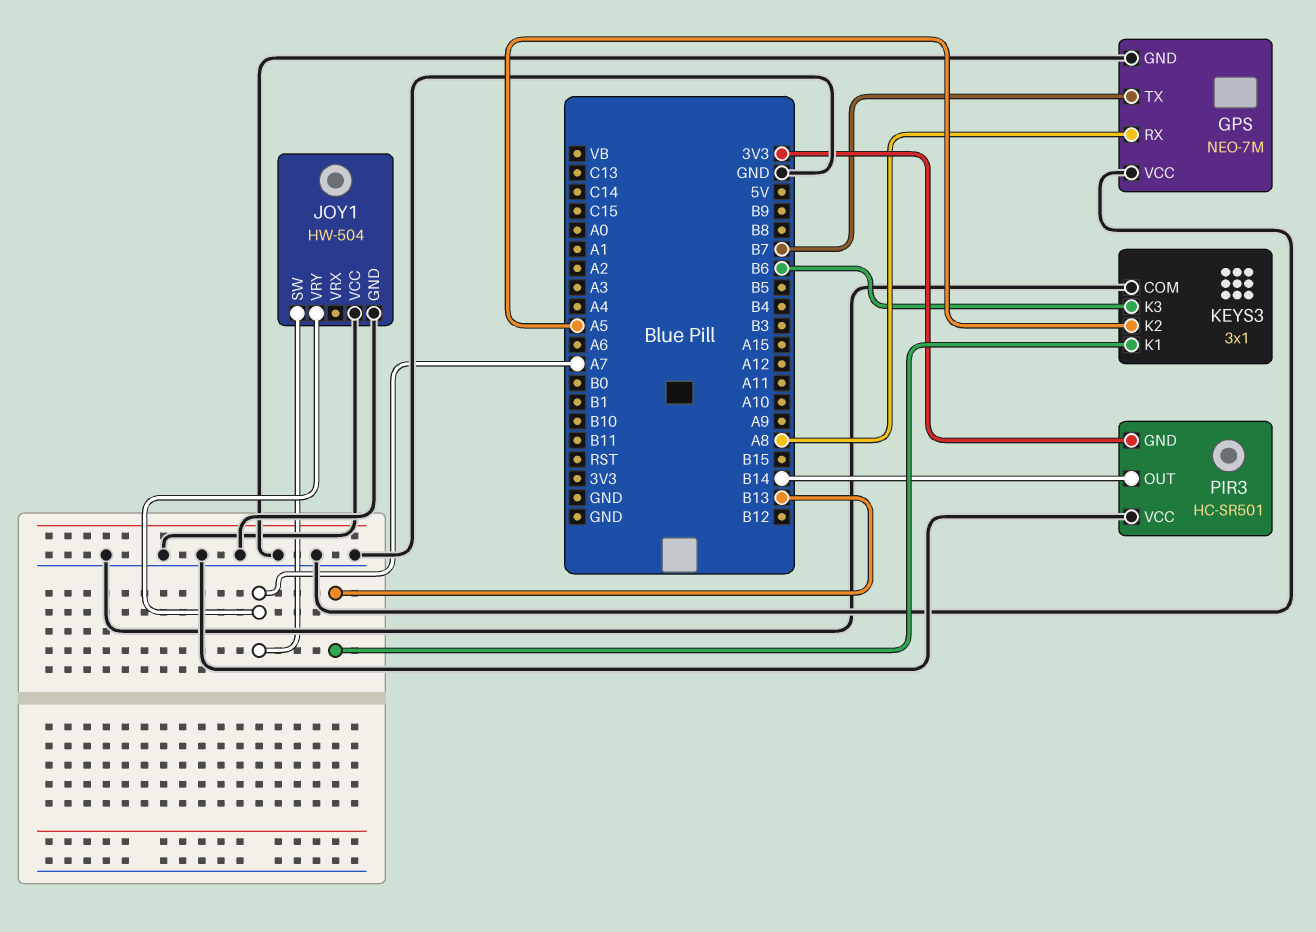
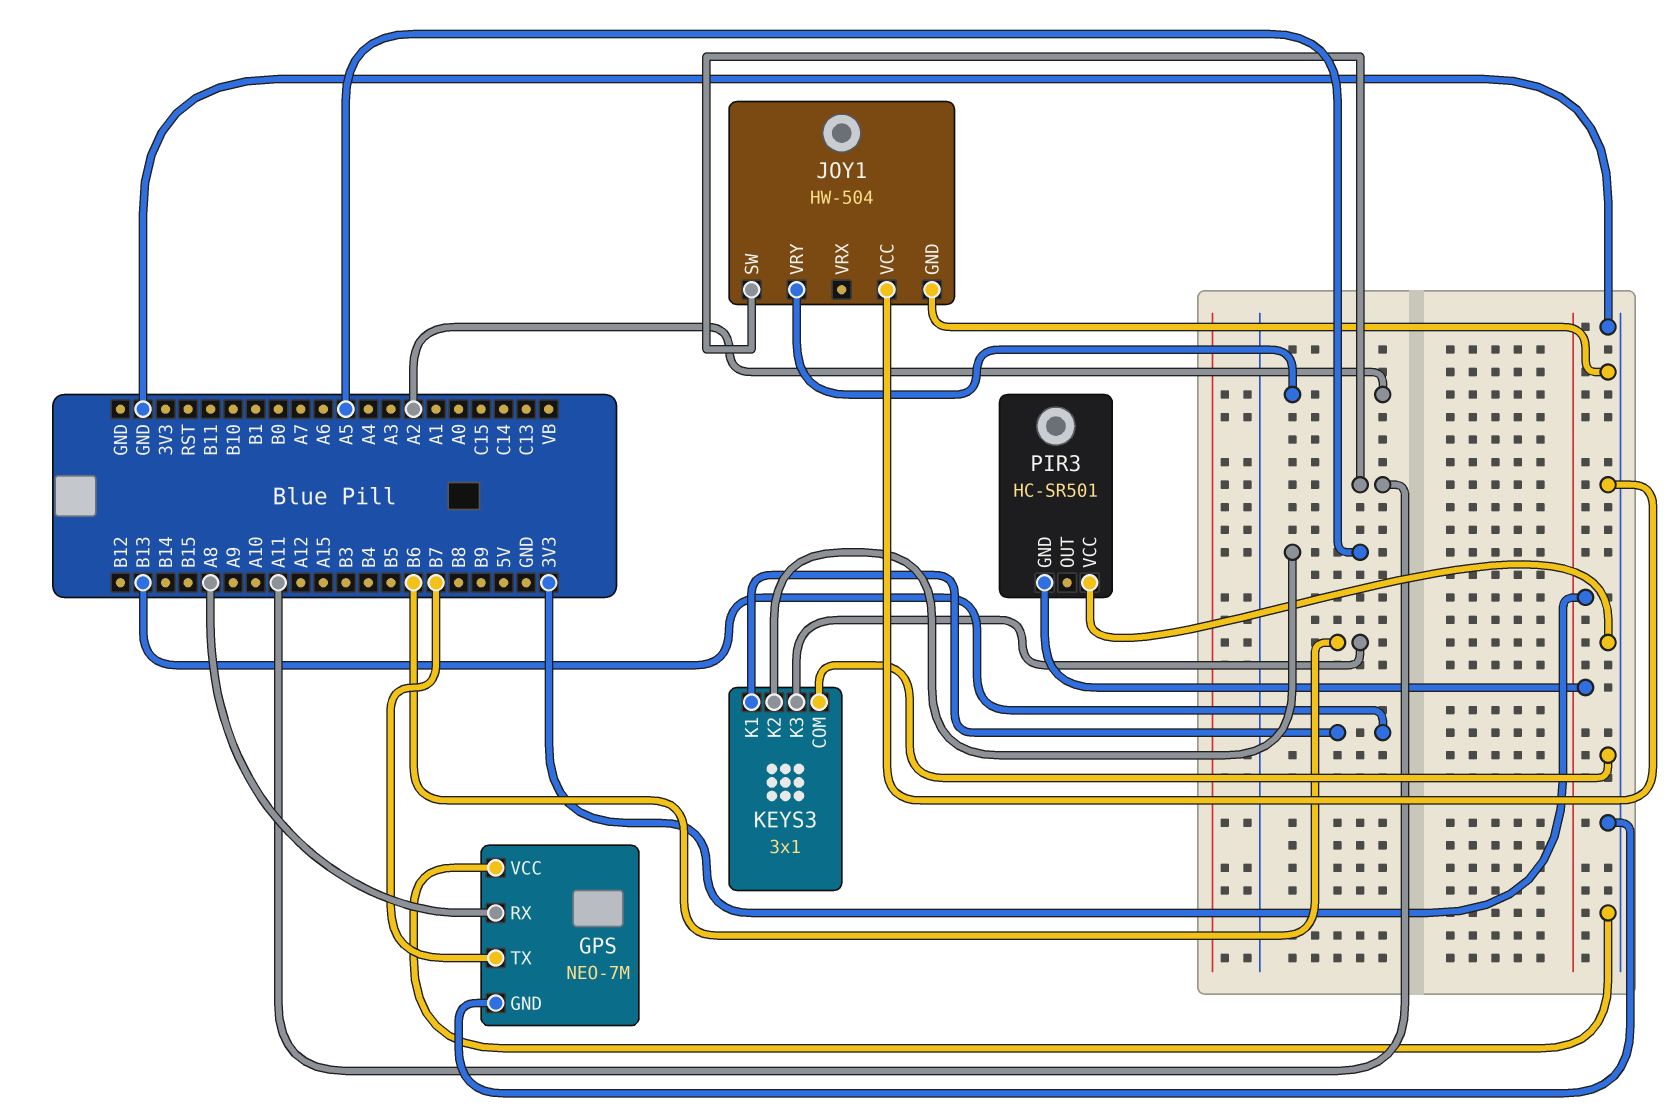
JOY1 pin SW: A7 -> A11
JOY1 pin VRY: A7 -> A2
PIR3 pin OUT: B14 -> none

